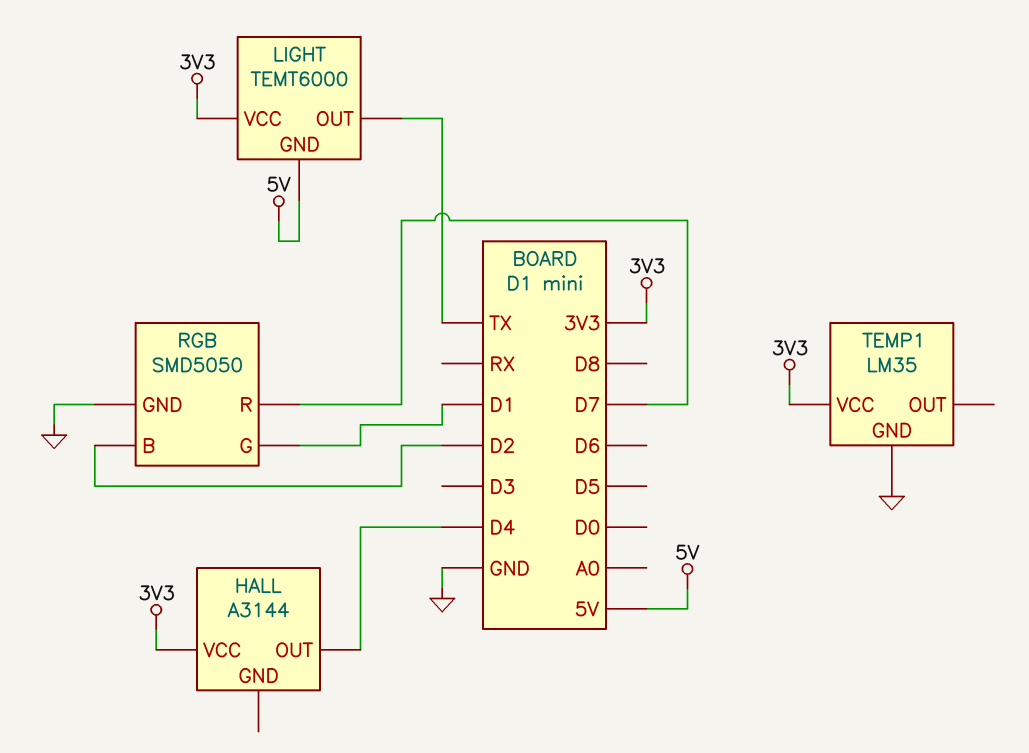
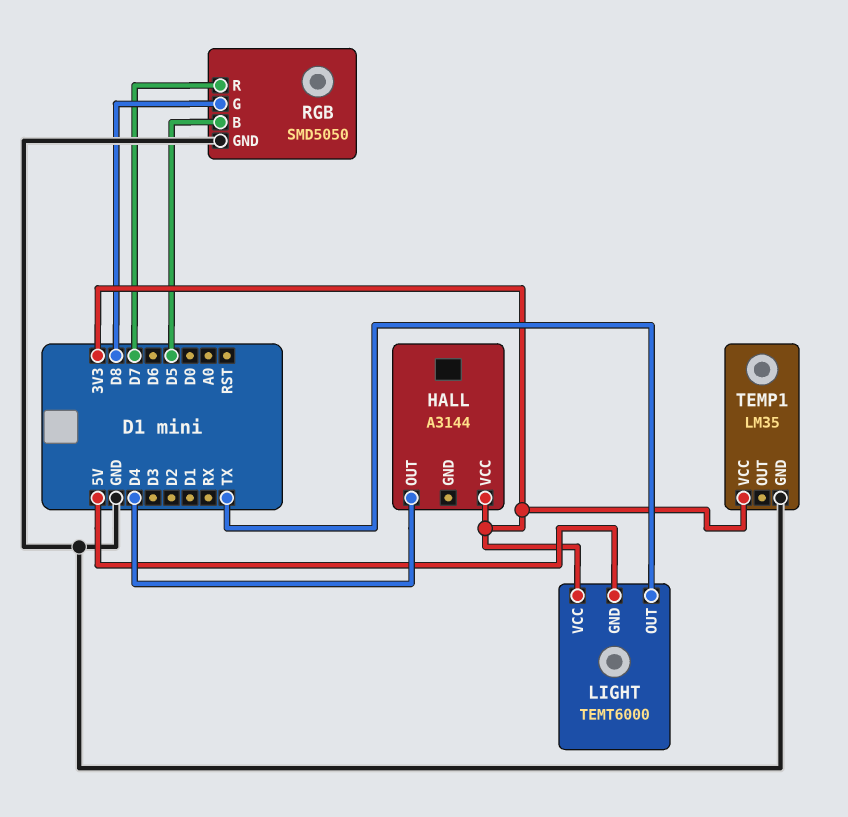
RGB pin B: D2 -> D5
RGB pin G: D1 -> D8

